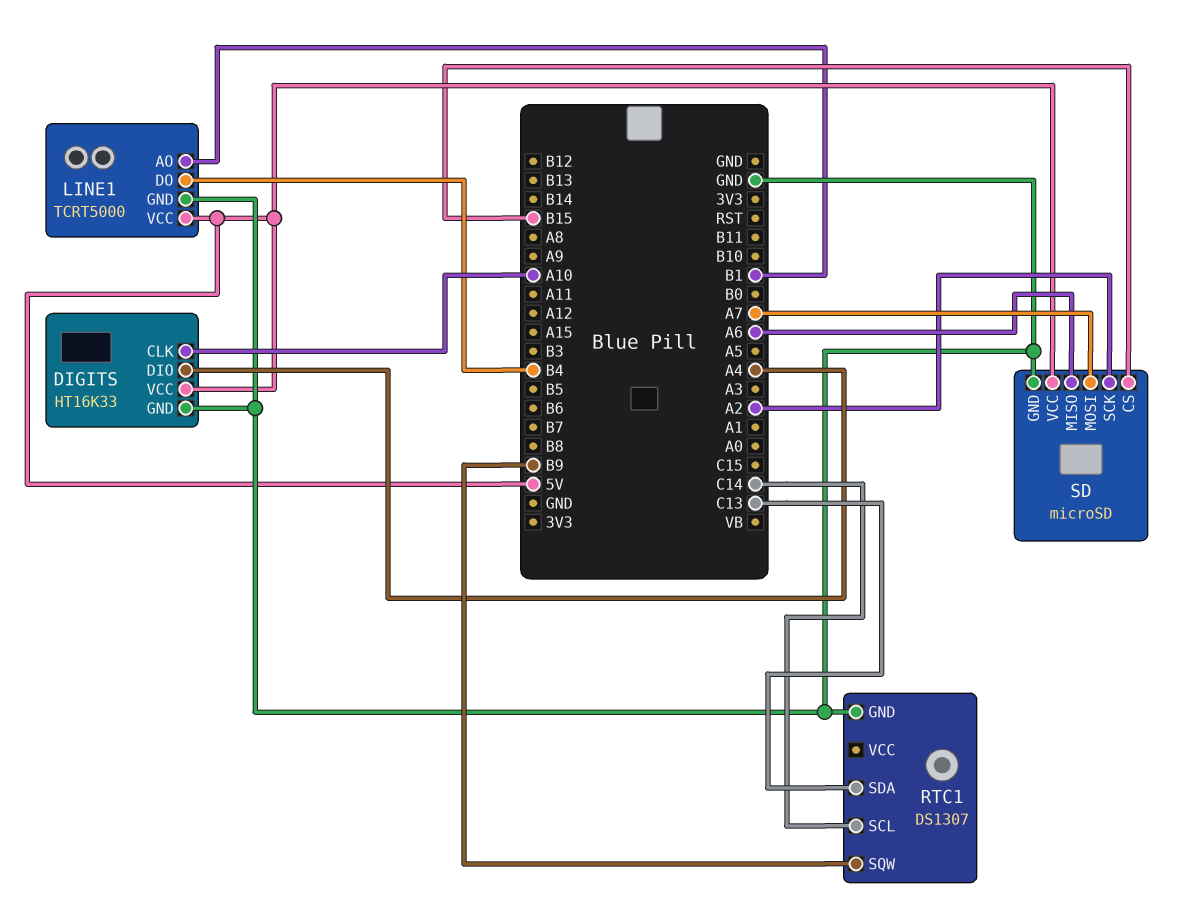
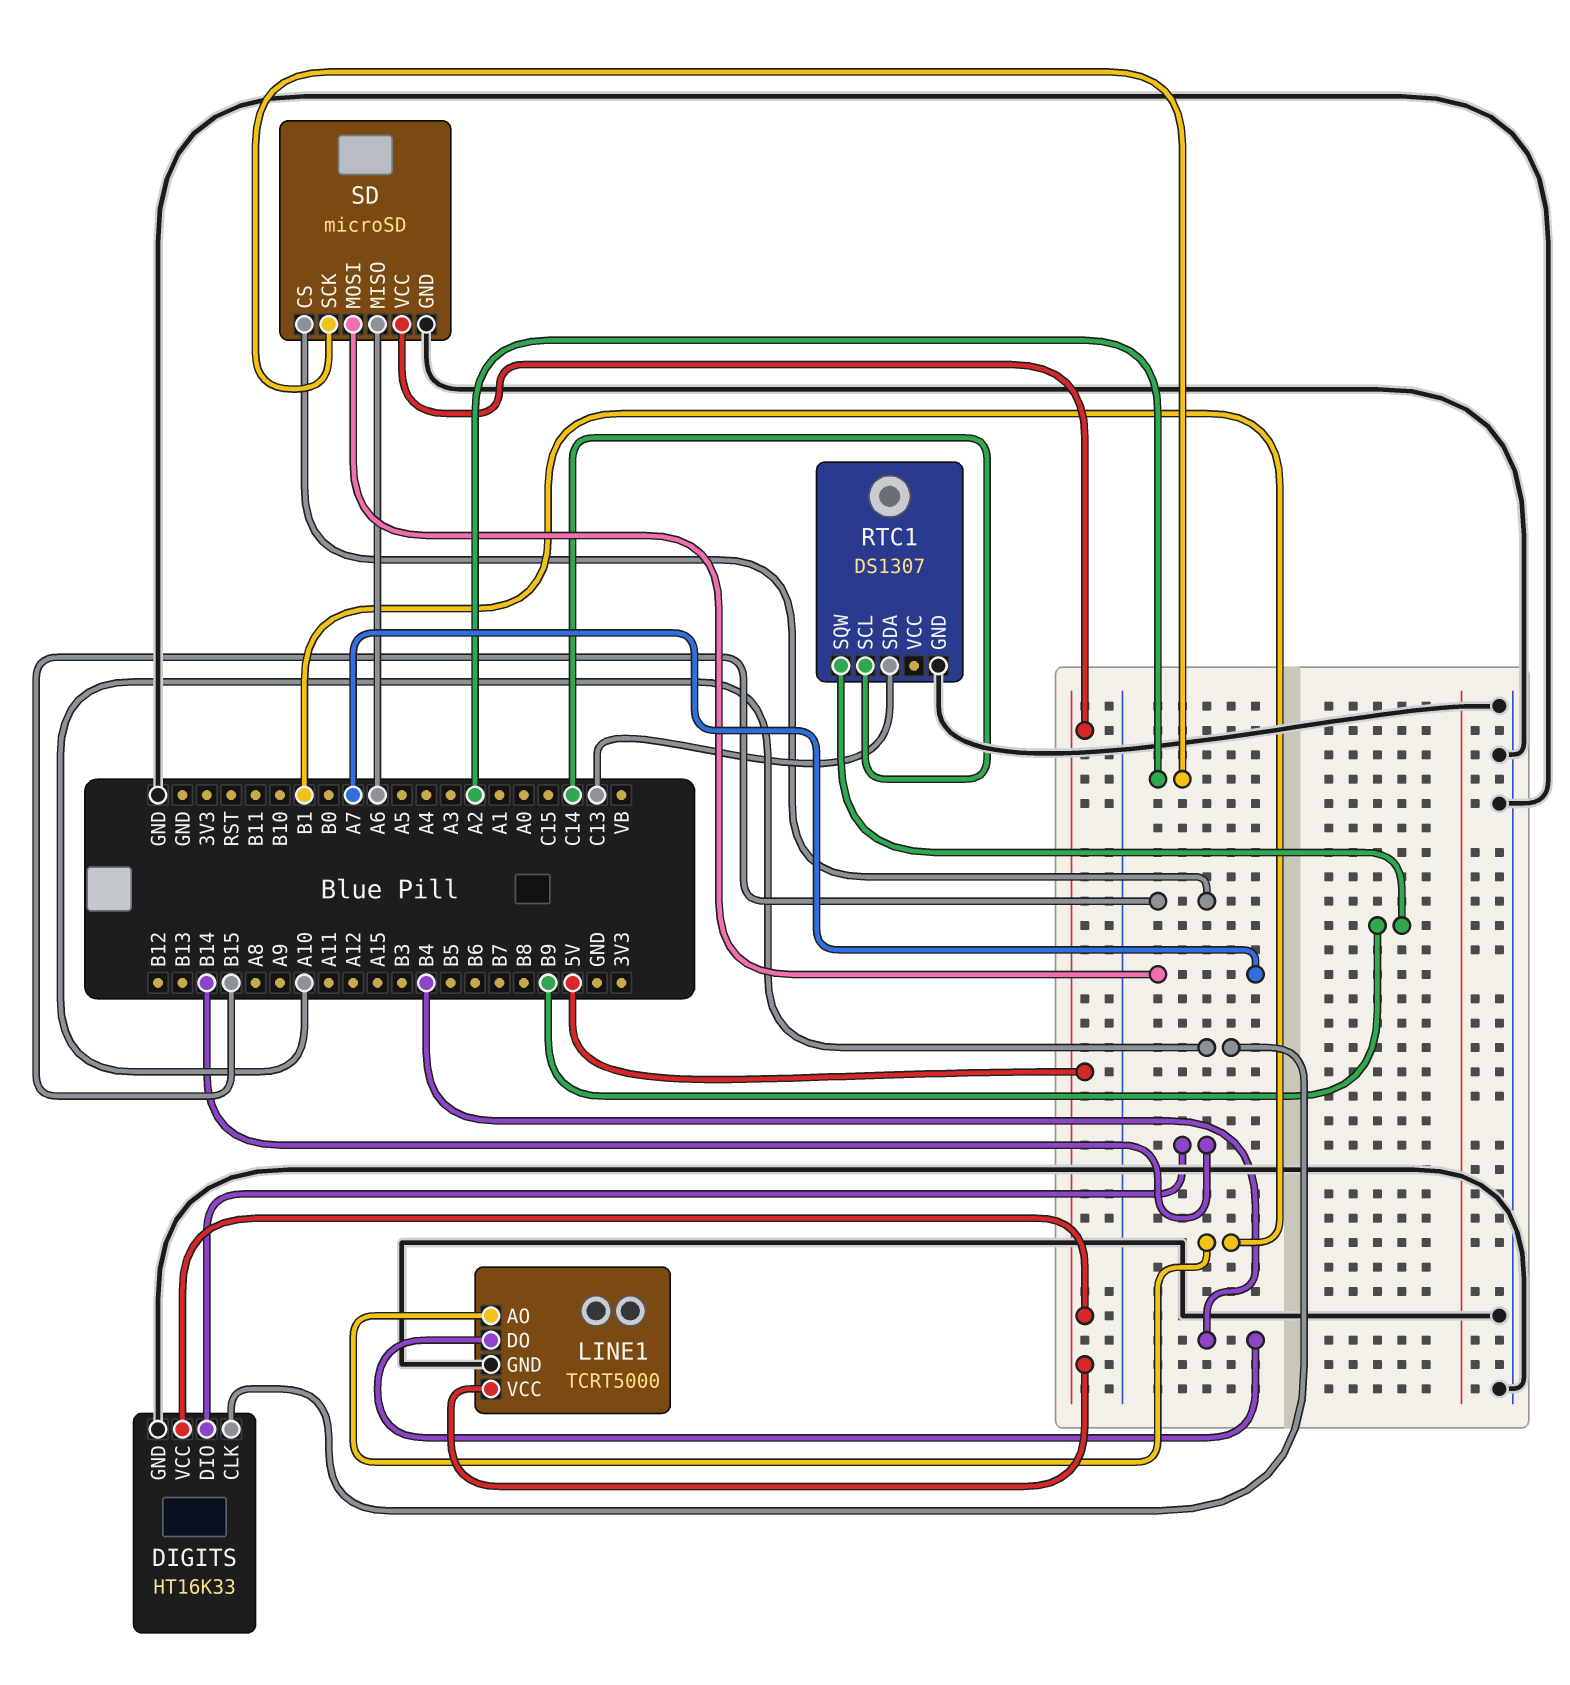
DIGITS pin DIO: A4 -> B14

